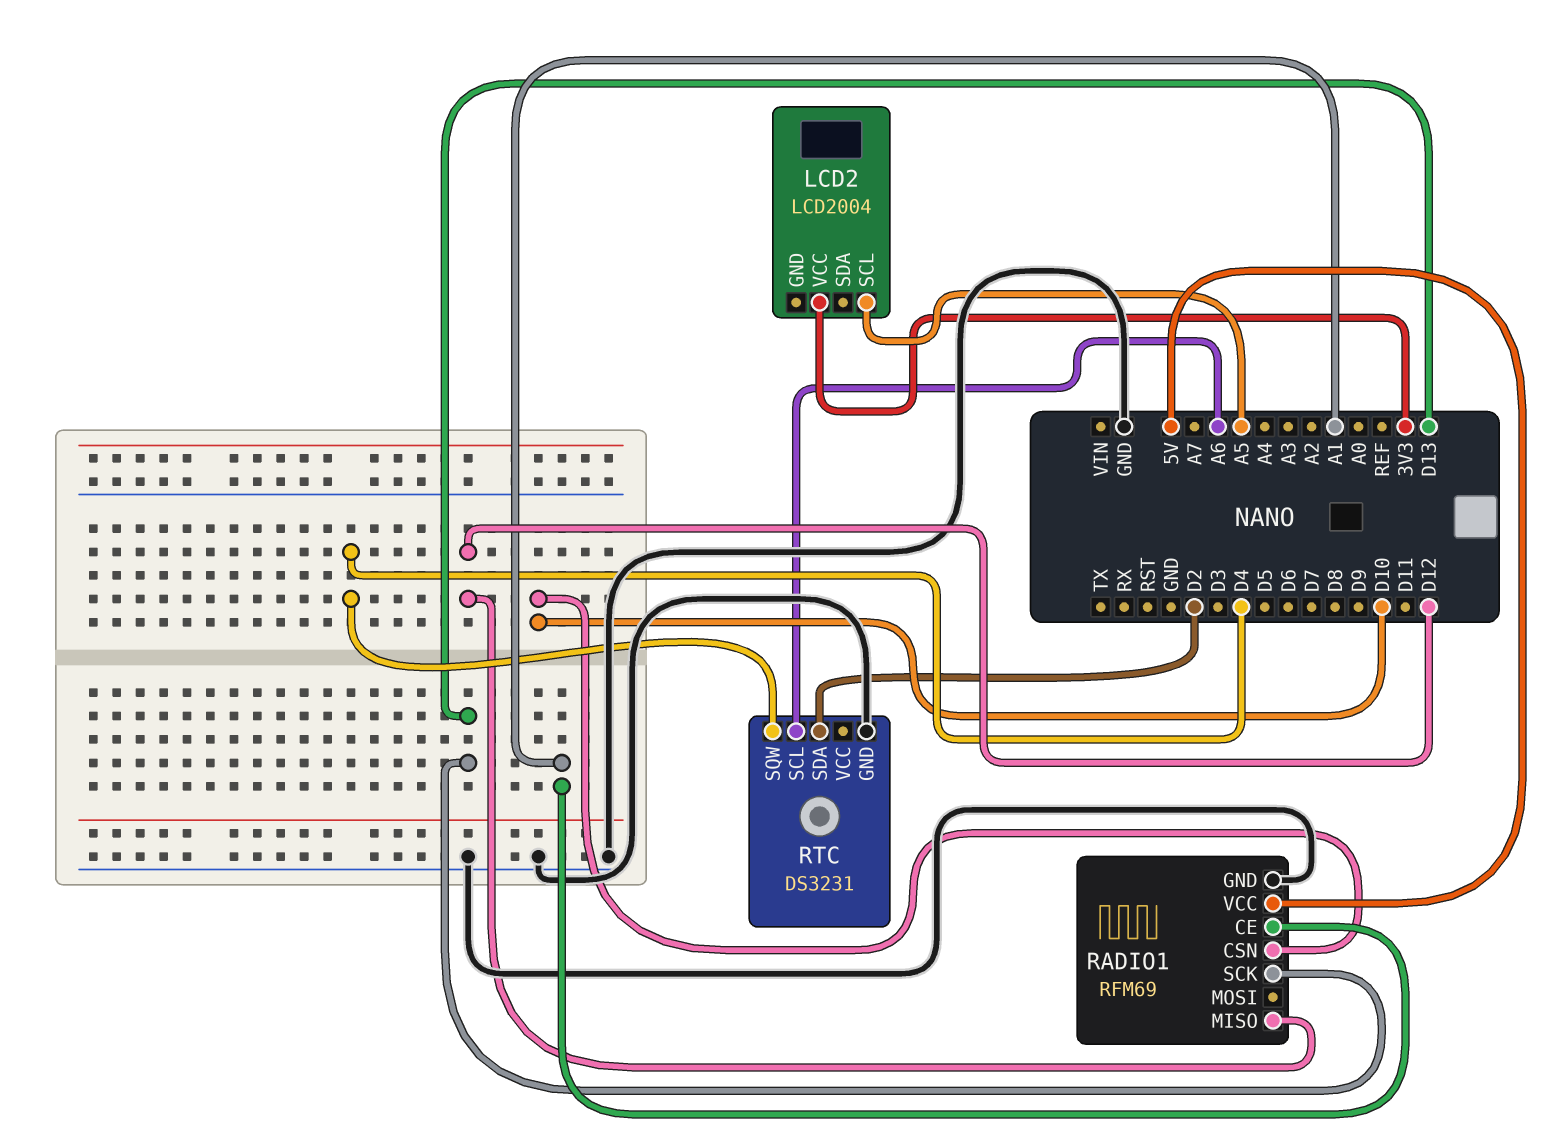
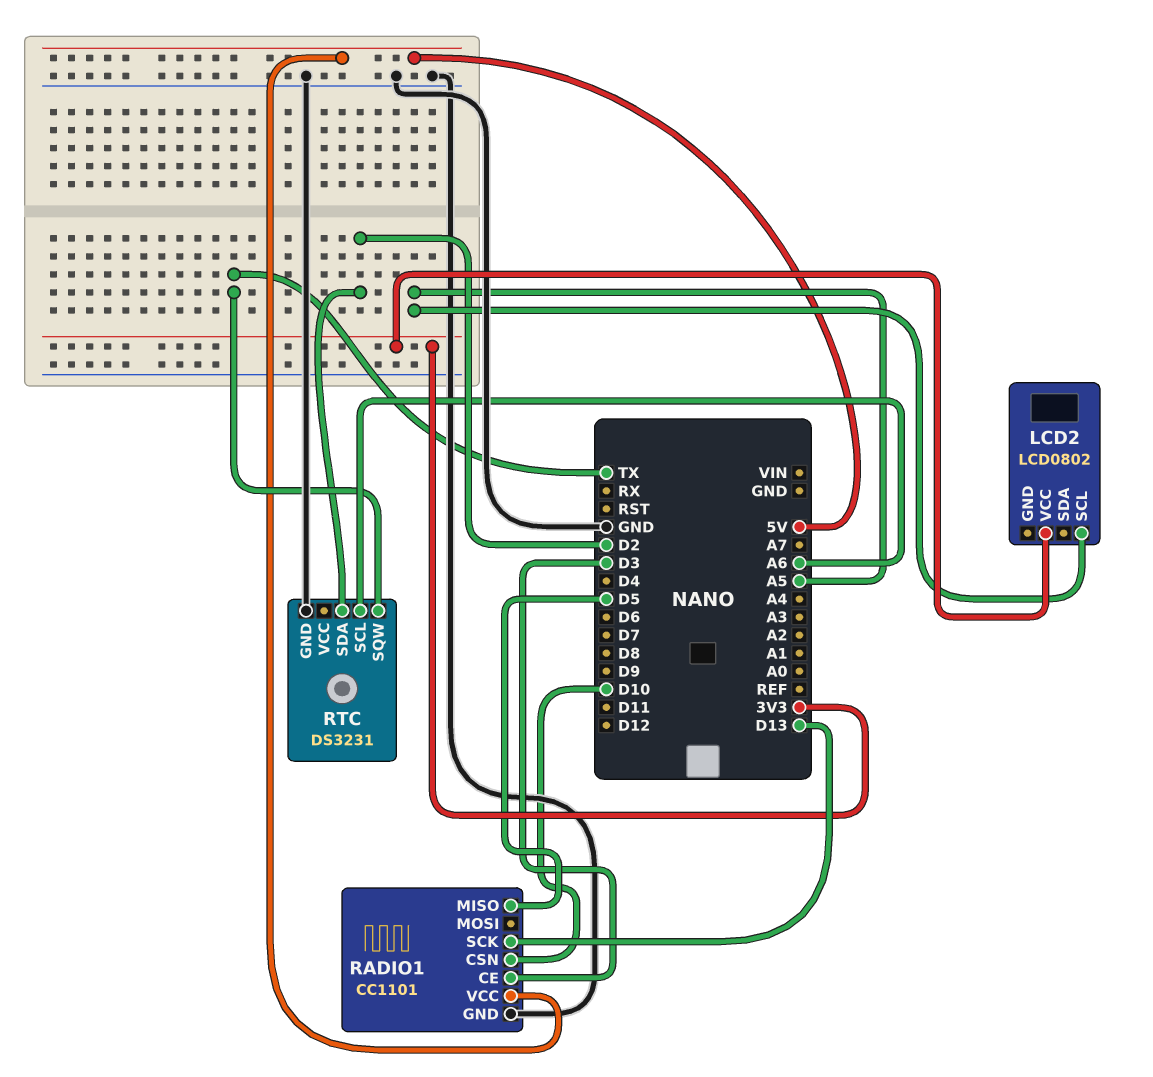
LCD2: LCD2004 -> LCD0802
RADIO1: RFM69 -> CC1101
RADIO1 pin CE: A1 -> D3
RADIO1 pin MISO: D12 -> D5
RTC pin SQW: D4 -> TX

